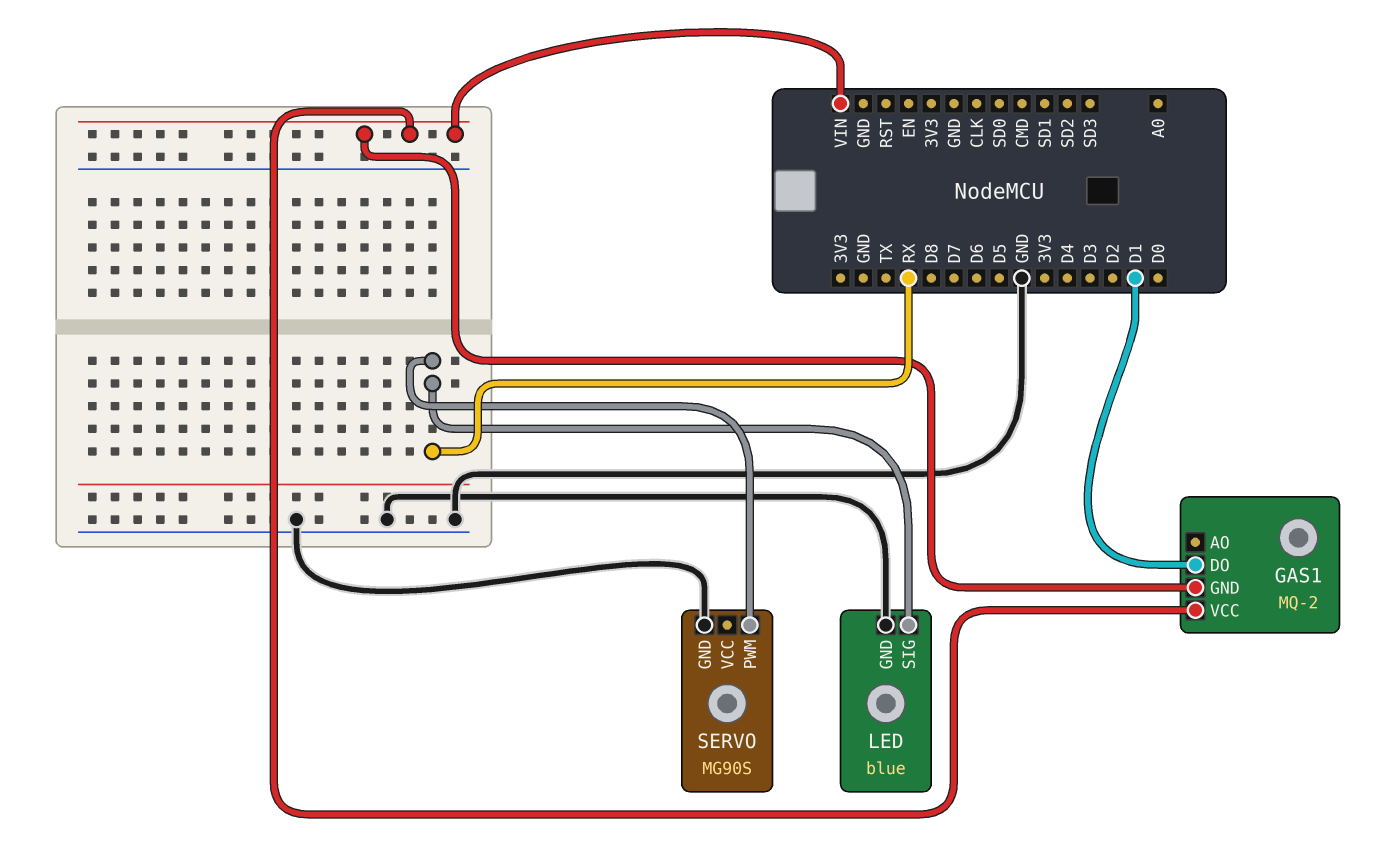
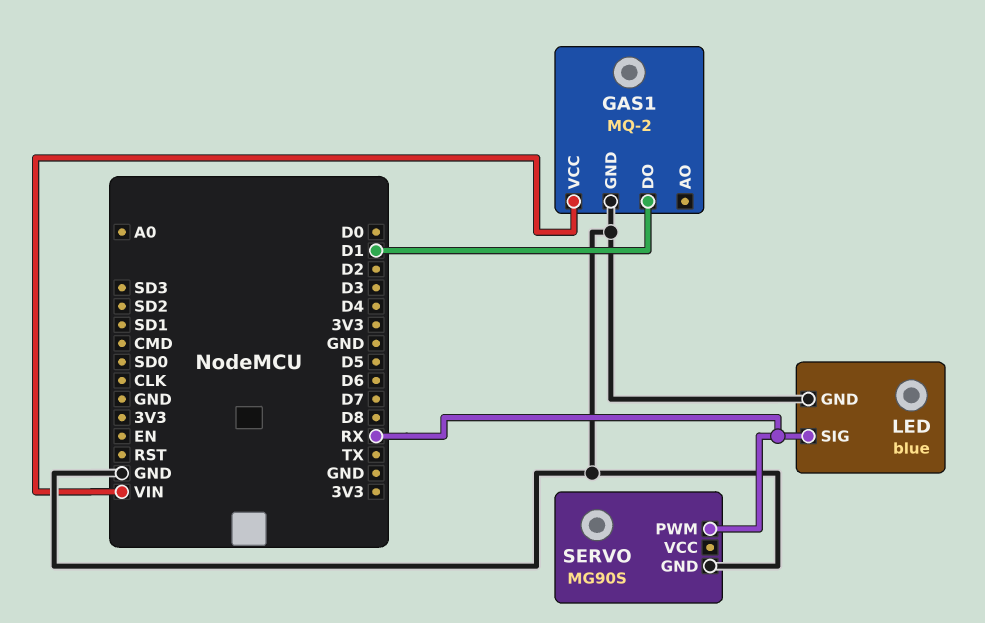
GAS1 pin GND: VIN -> GND

